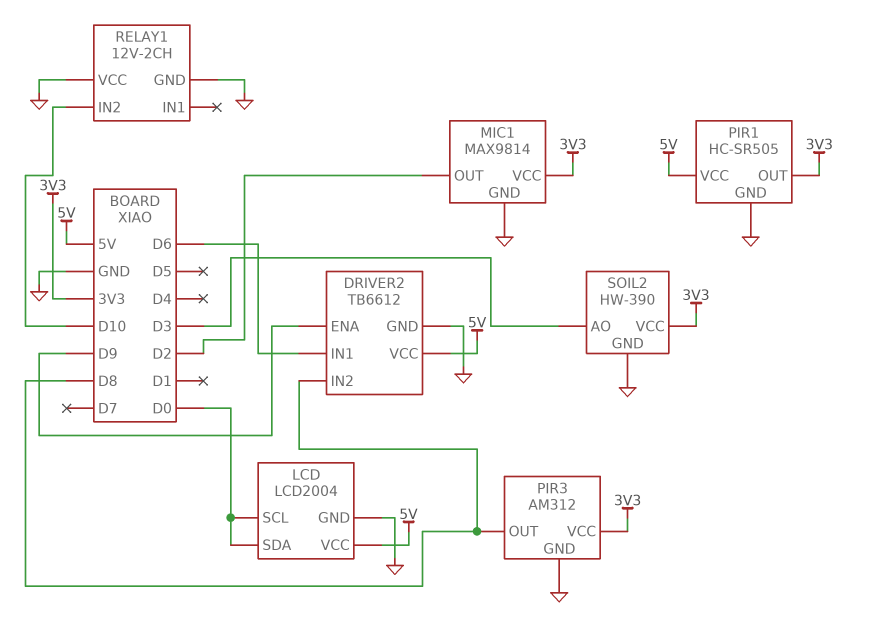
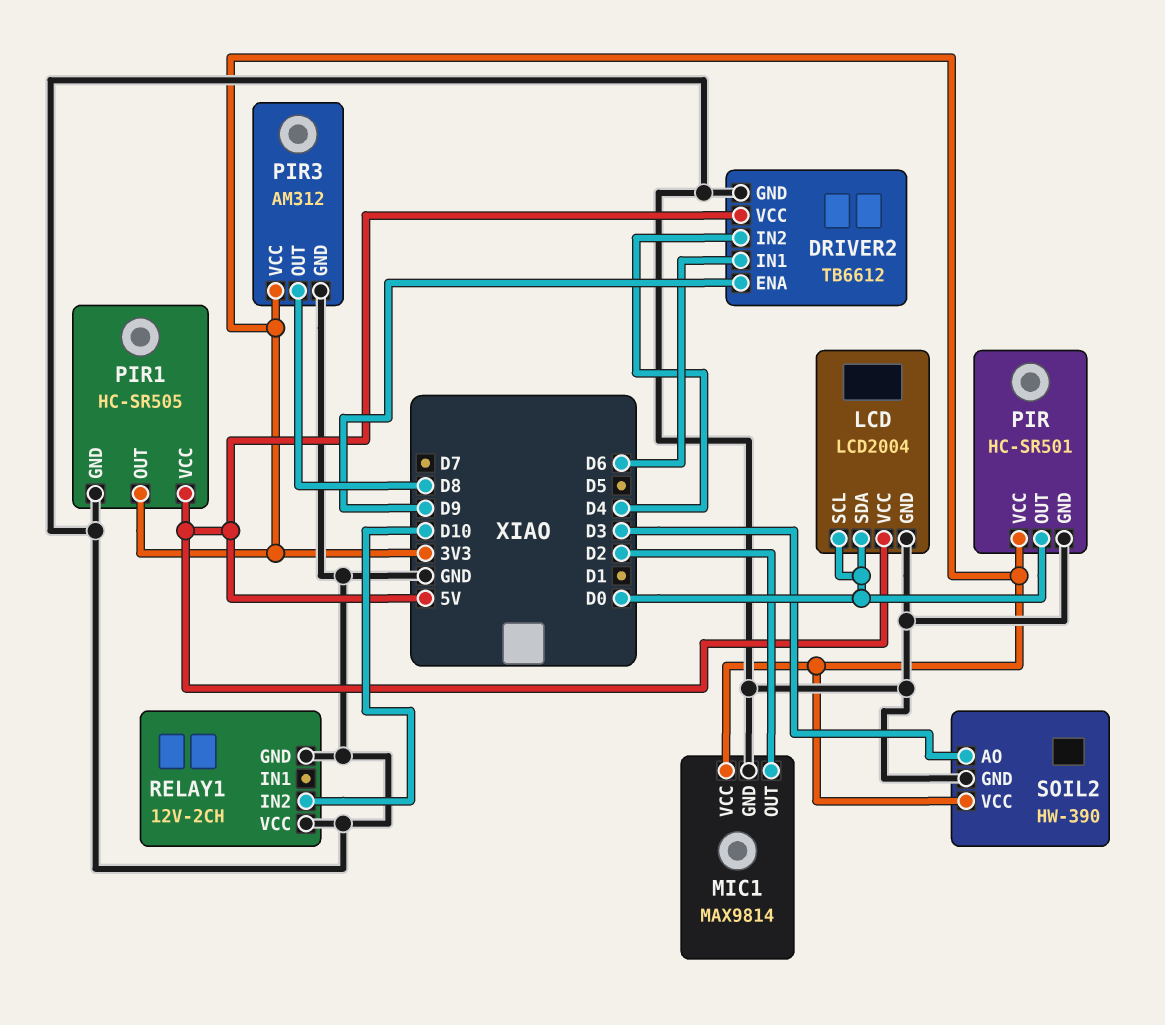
DRIVER2 pin IN2: D8 -> D4
PIR: none -> HC-SR501
PIR pin GND: none -> GND
PIR pin OUT: none -> D0
PIR pin VCC: none -> 3V3

